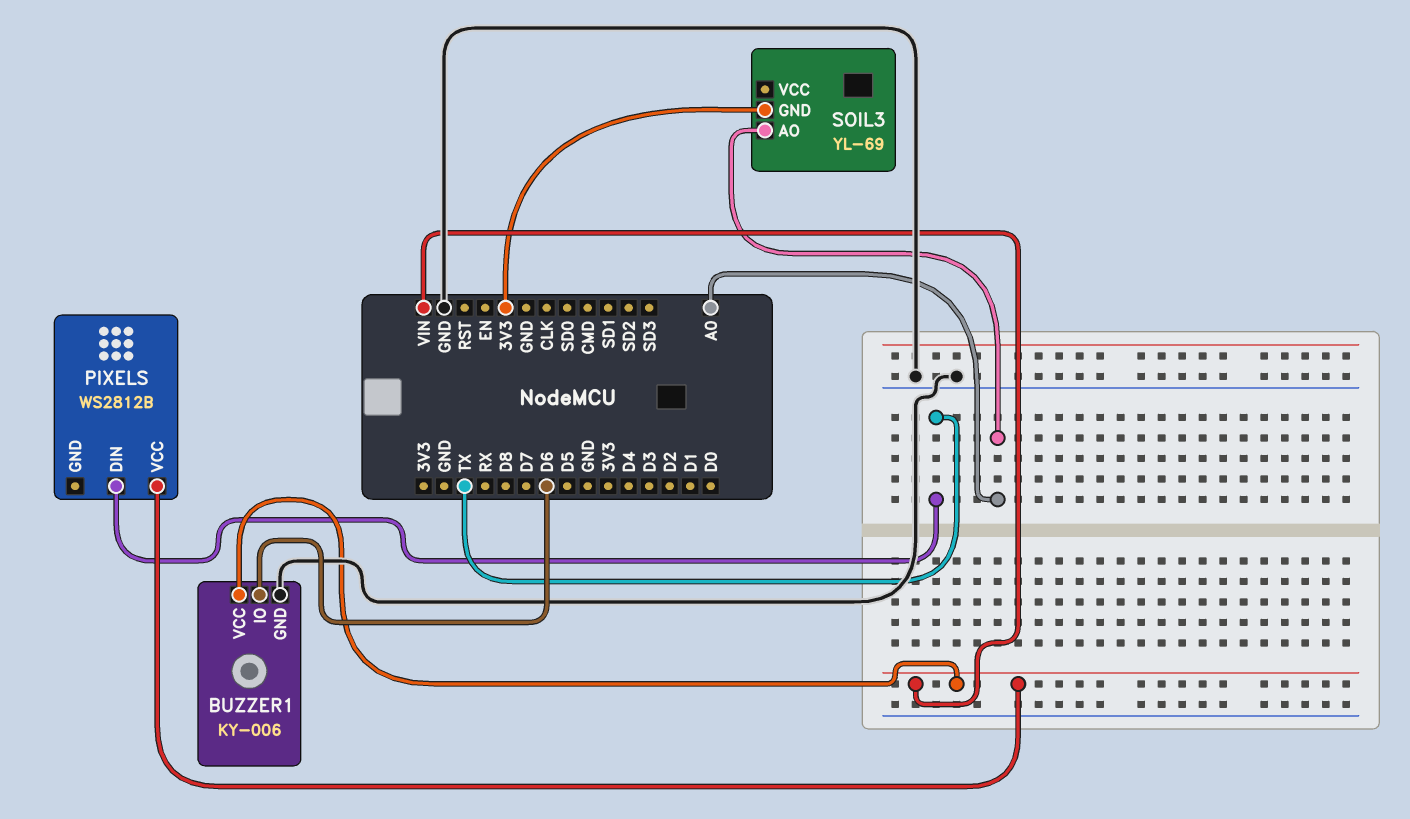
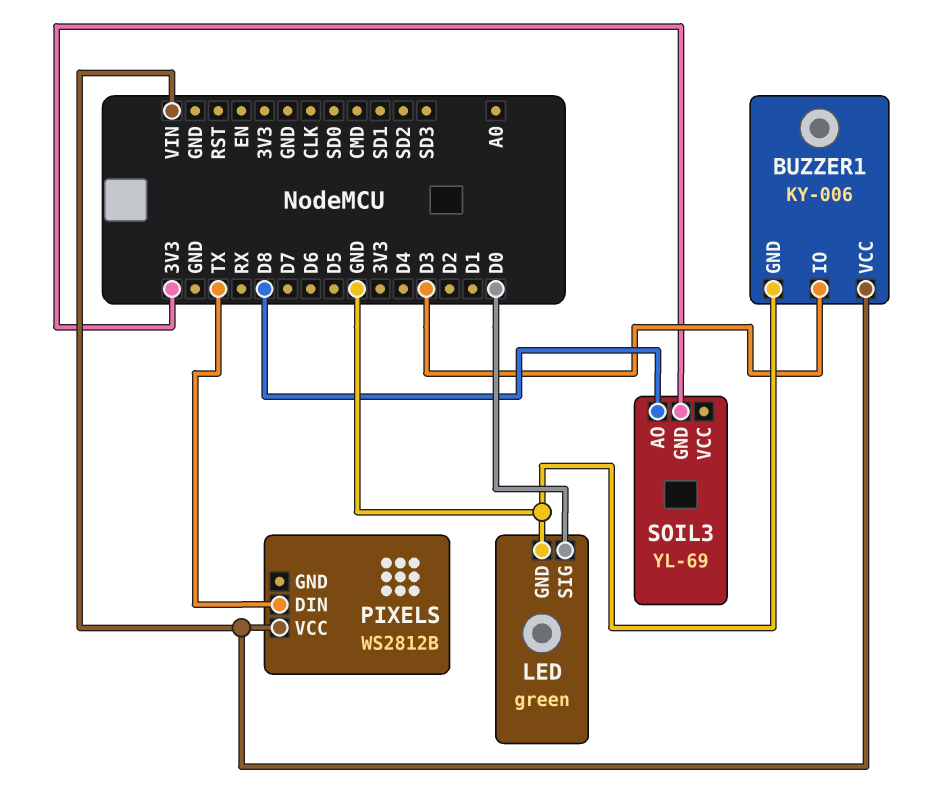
BUZZER1 pin IO: D6 -> D3
LED: none -> green
LED pin GND: none -> GND
LED pin SIG: none -> D0
SOIL3 pin AO: A0 -> D8

